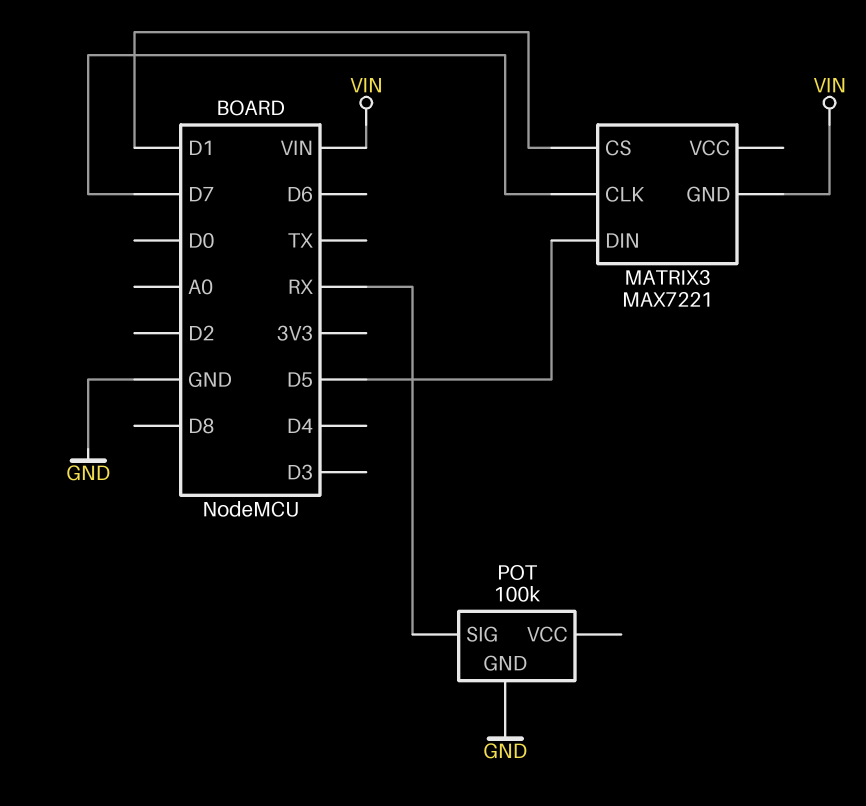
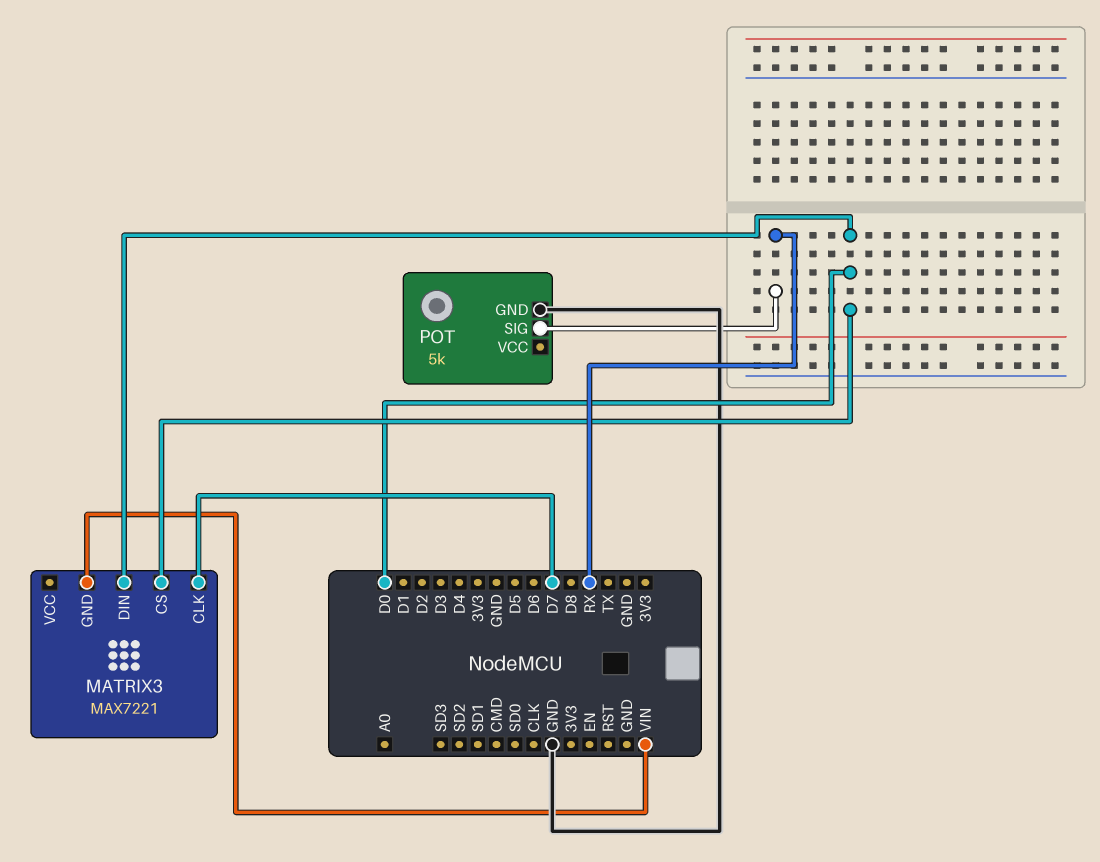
MATRIX3 pin CS: D1 -> D0
MATRIX3 pin DIN: D5 -> D0
POT: 100k -> 5k

